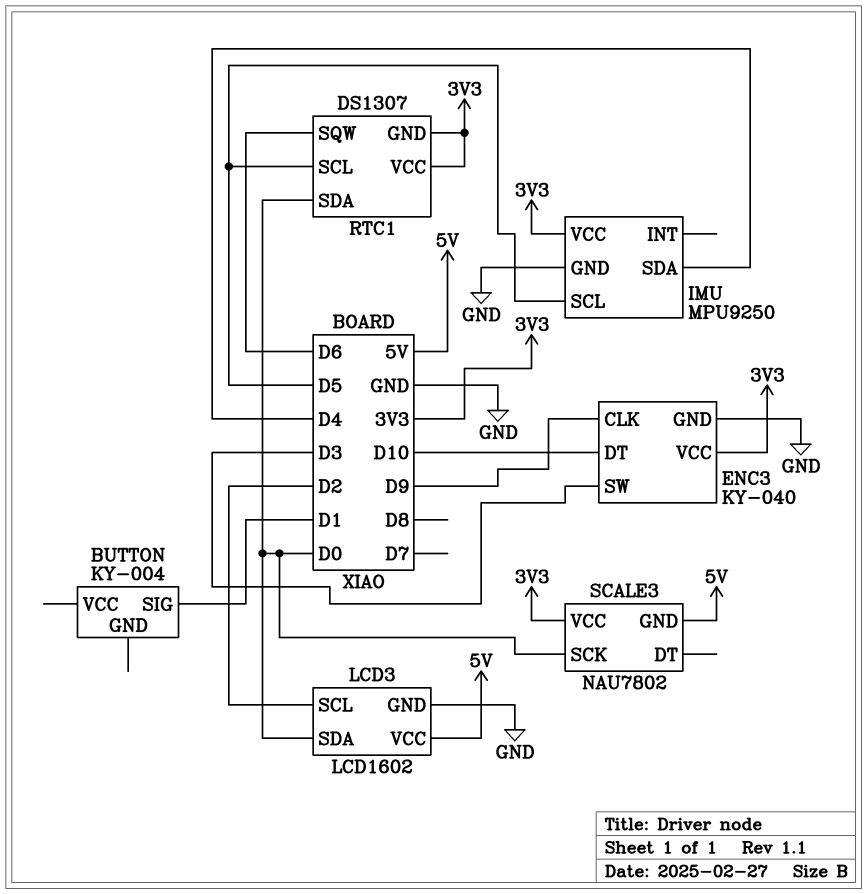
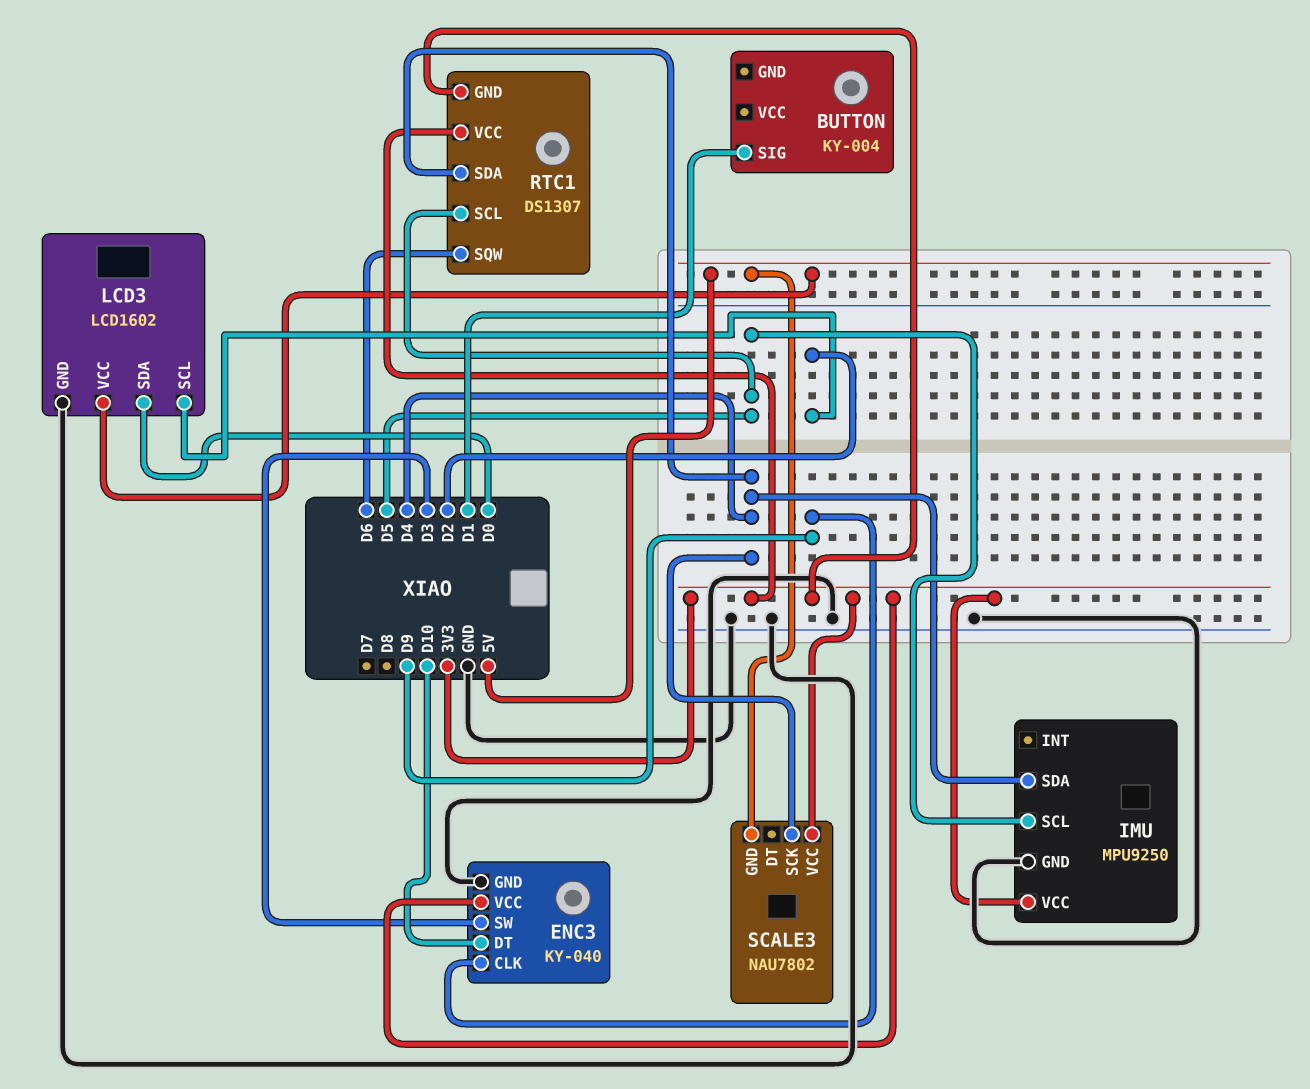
RTC1 pin SDA: D0 -> D4
SCALE3 pin SCK: D0 -> D4

